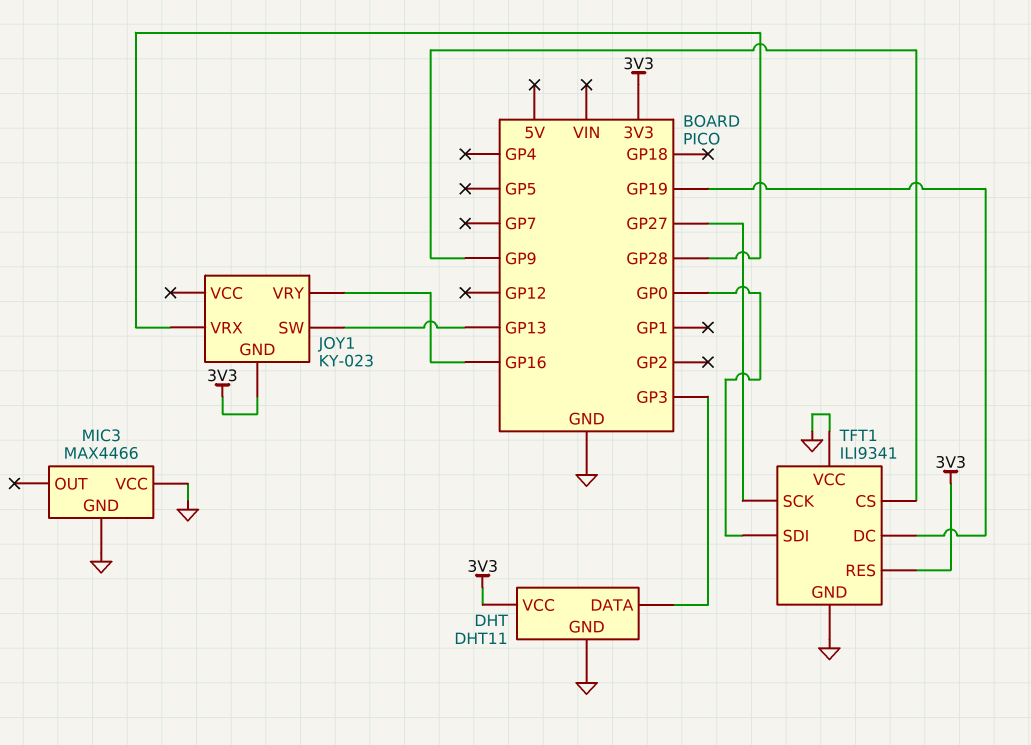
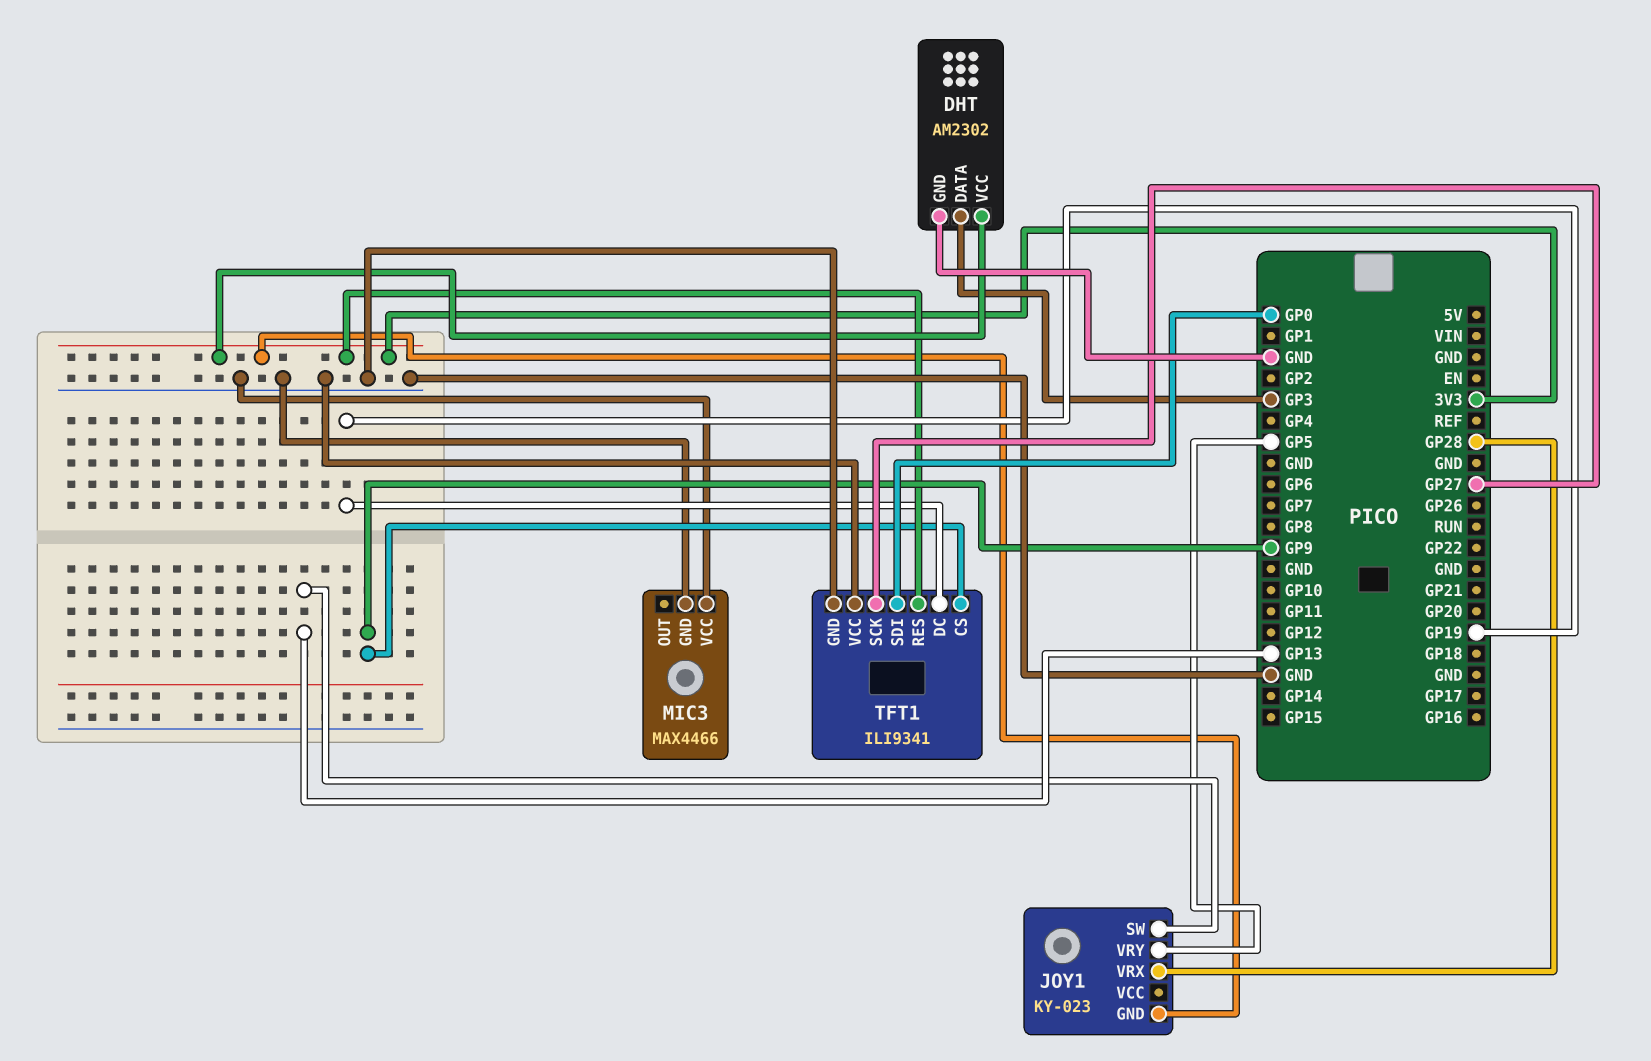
DHT: DHT11 -> AM2302
JOY1 pin VRY: GP16 -> GP5

